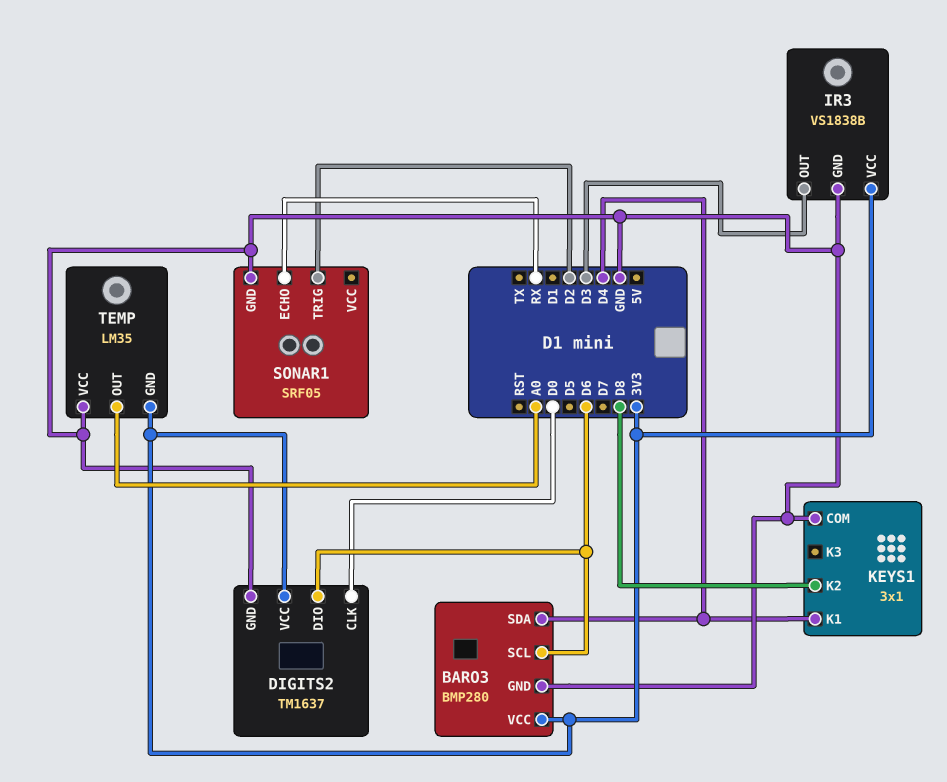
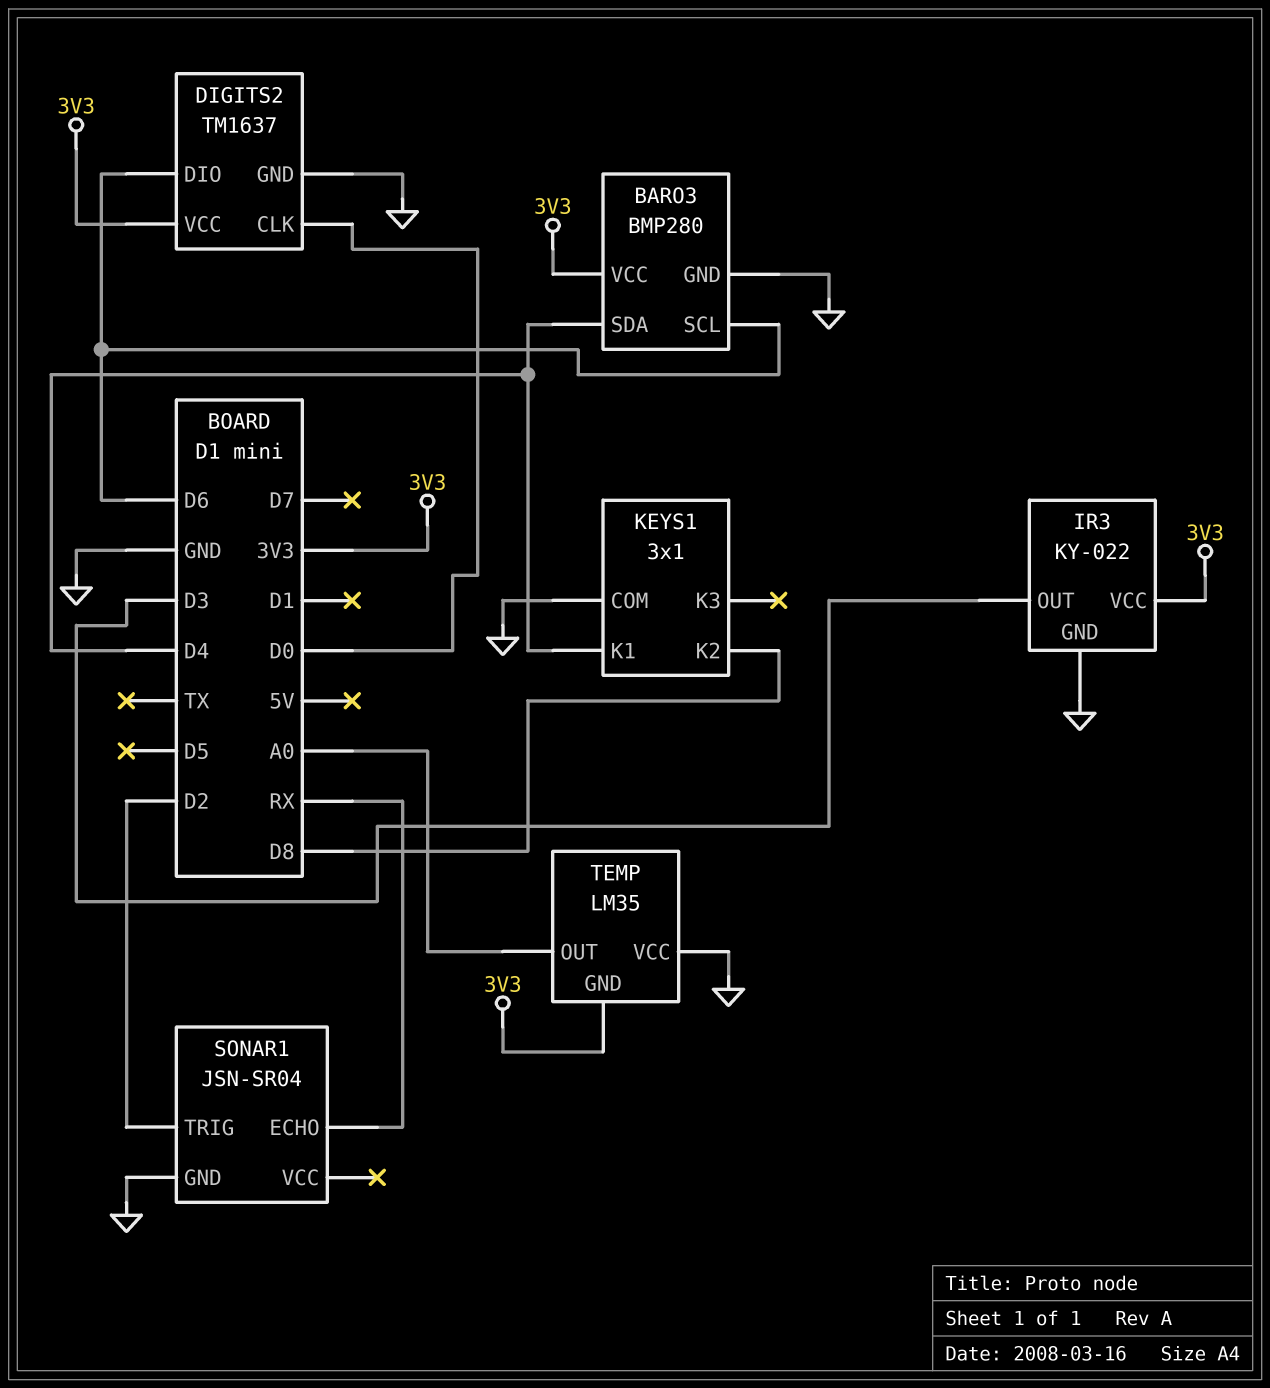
IR3: VS1838B -> KY-022
SONAR1: SRF05 -> JSN-SR04

